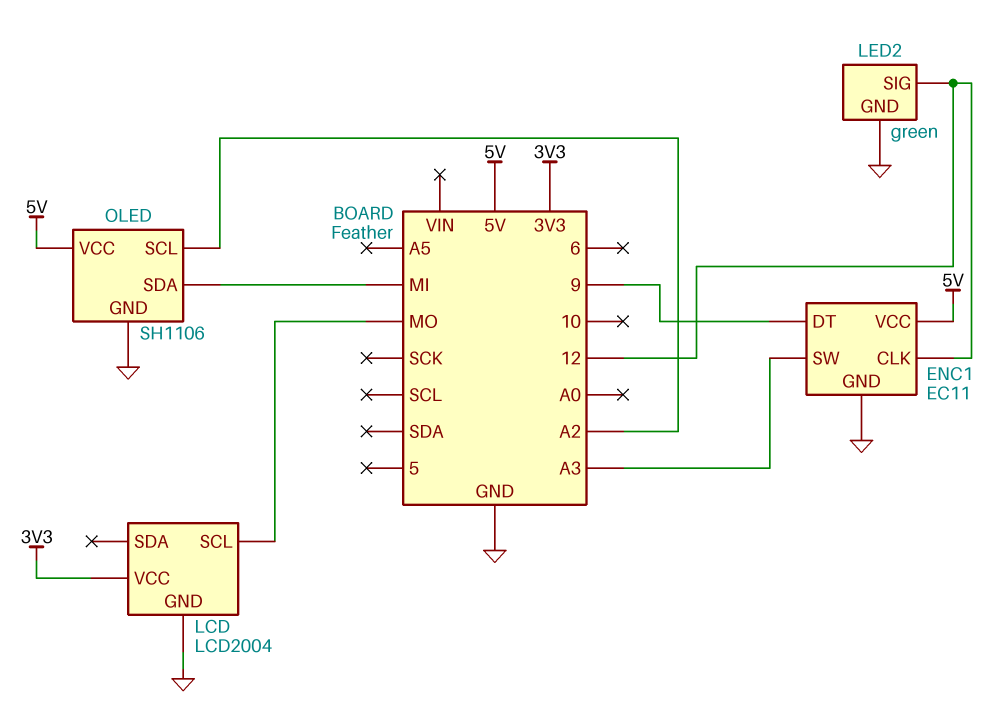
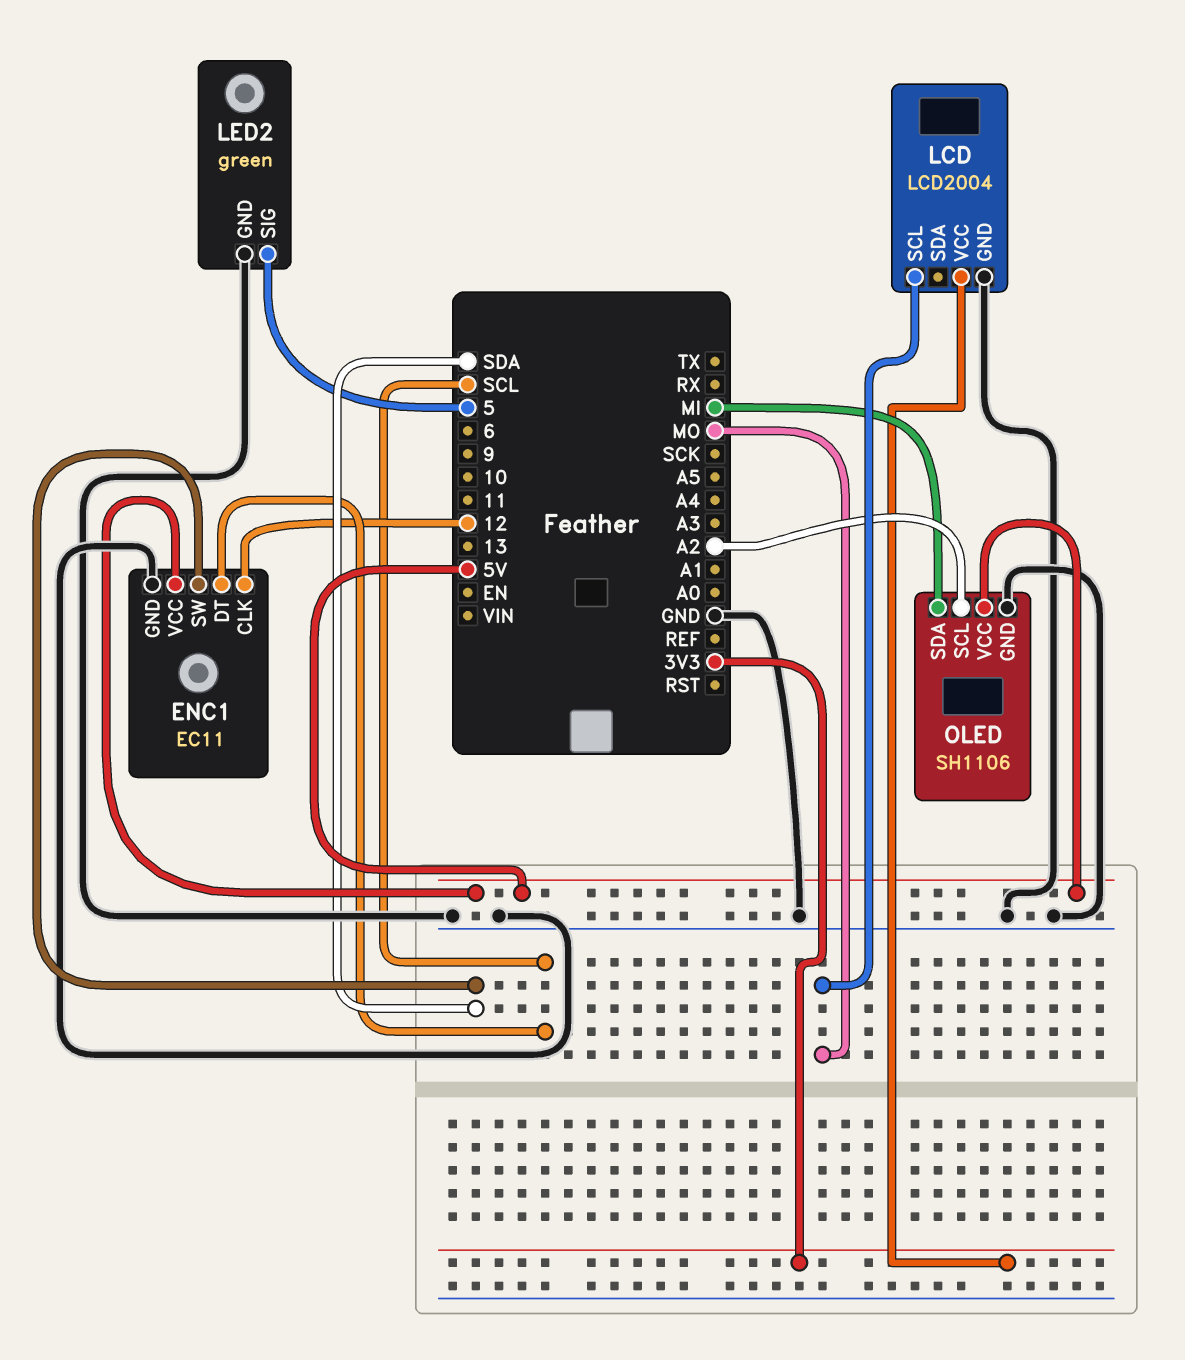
ENC1 pin DT: 9 -> SCL
ENC1 pin SW: A3 -> SDA
LED2 pin SIG: 12 -> 5

